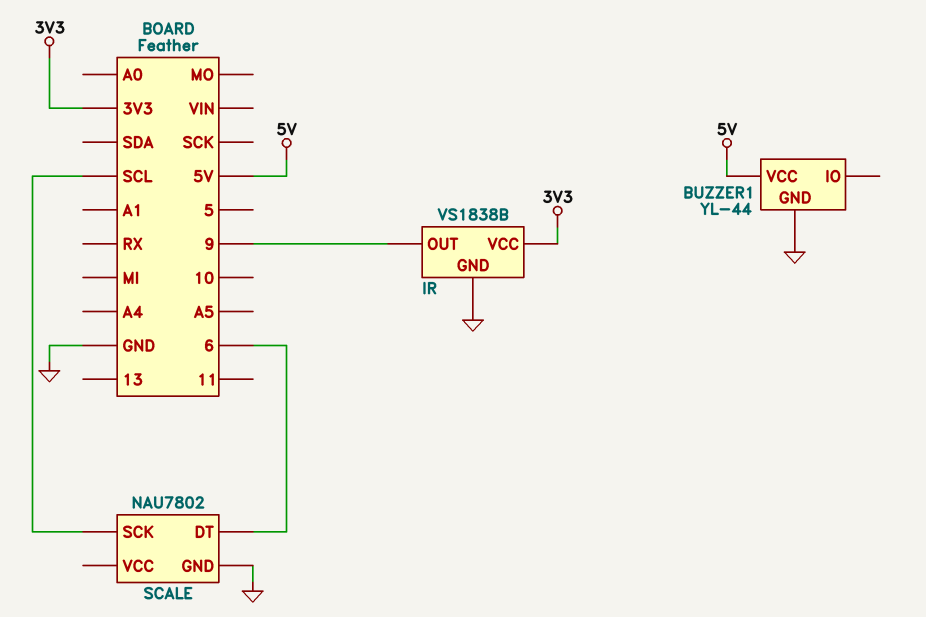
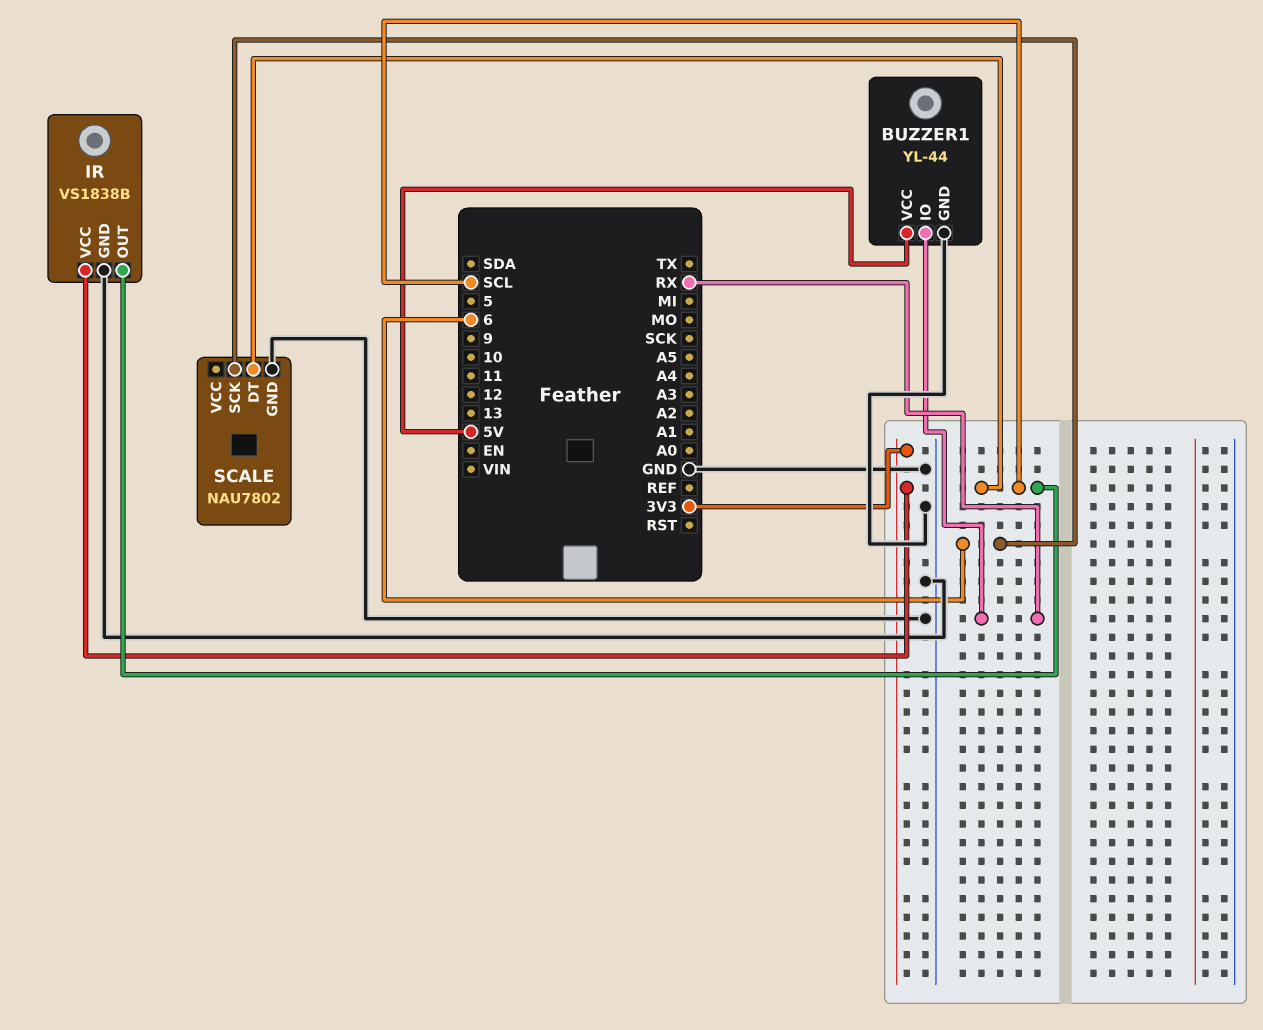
BUZZER1 pin IO: none -> RX
IR pin OUT: 9 -> SCL
SCALE pin DT: 6 -> SCL
SCALE pin SCK: SCL -> 6

